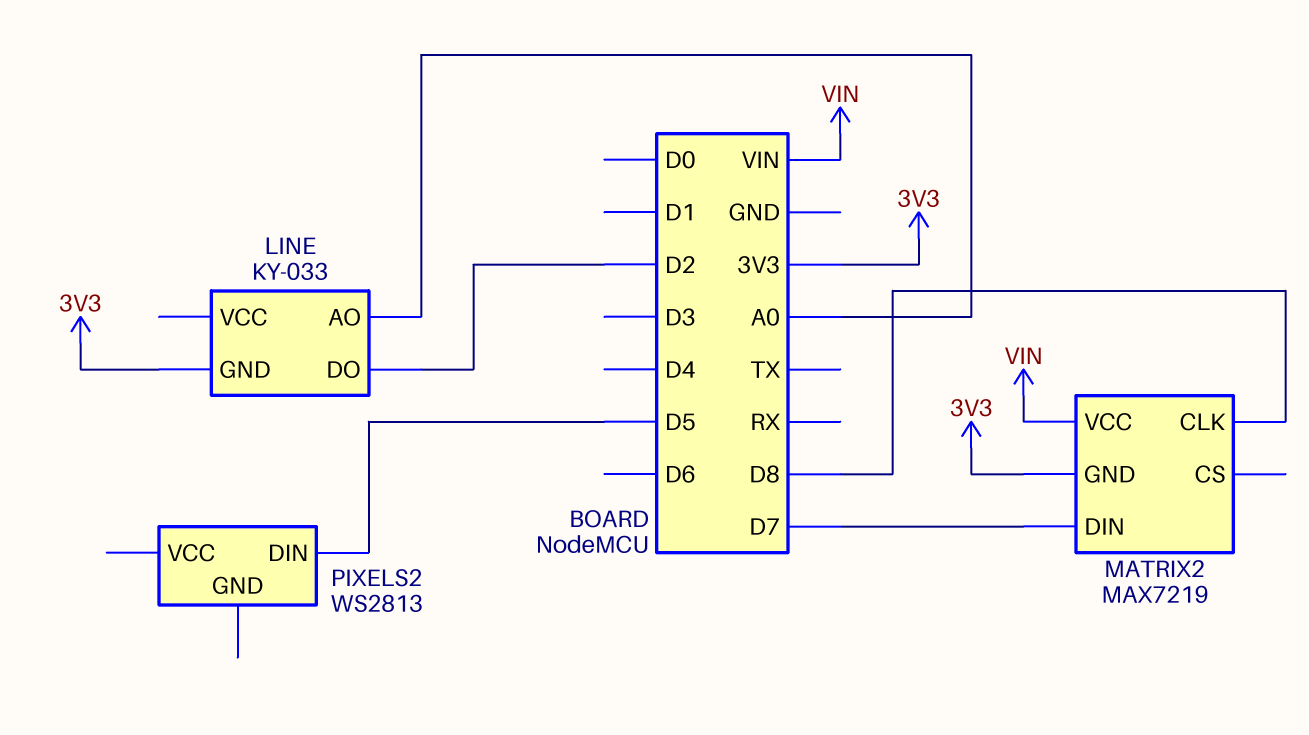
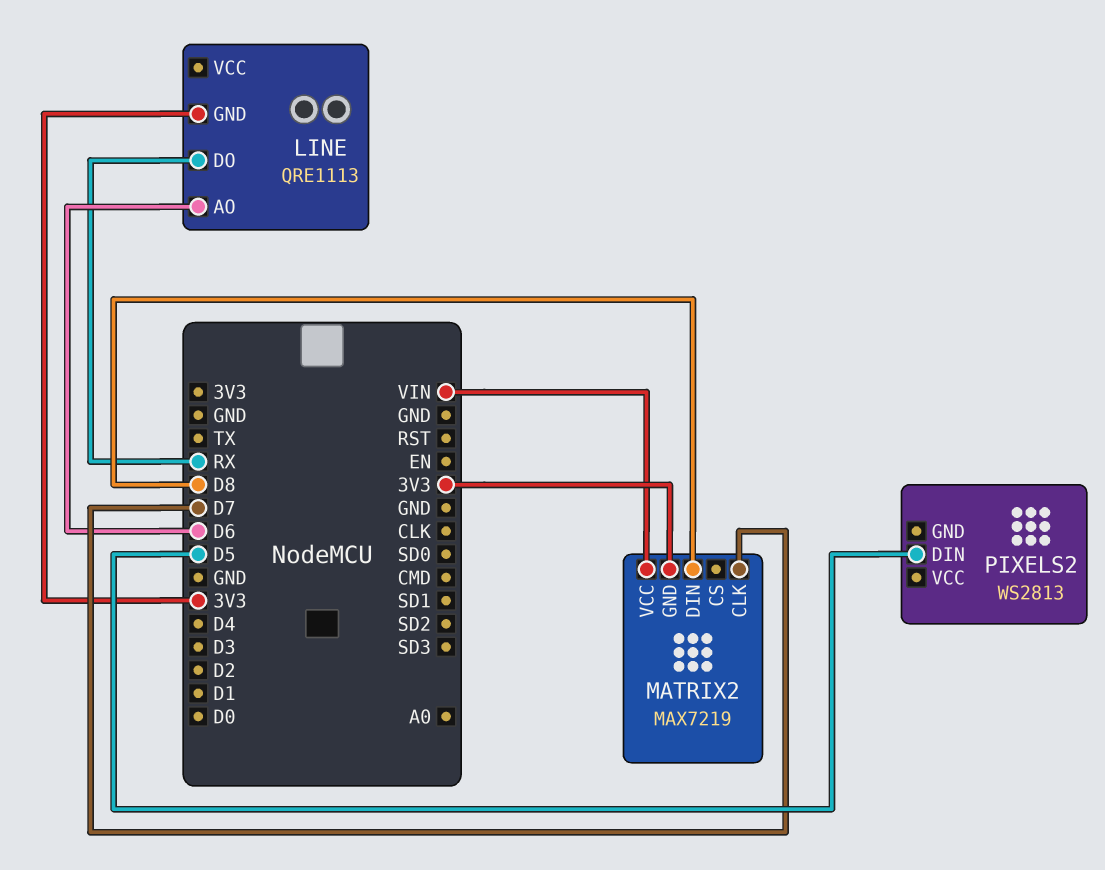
LINE: KY-033 -> QRE1113
LINE pin AO: A0 -> D6
LINE pin DO: D2 -> RX
MATRIX2 pin CLK: D8 -> D7
MATRIX2 pin DIN: D7 -> D8

